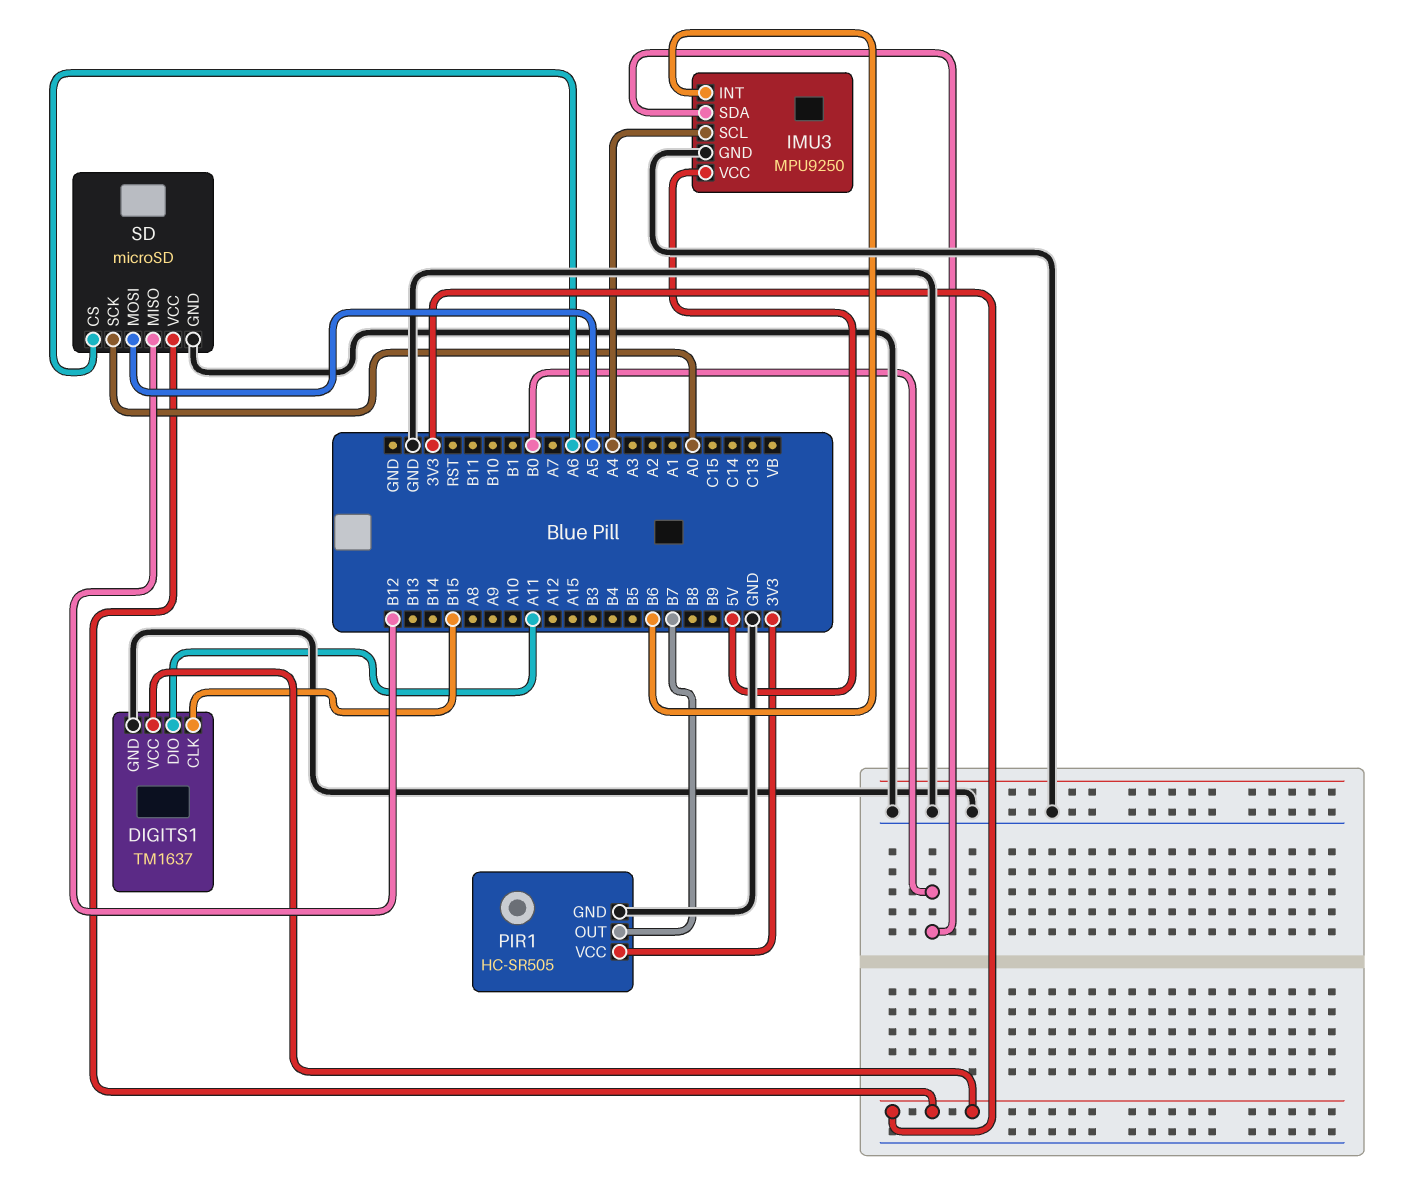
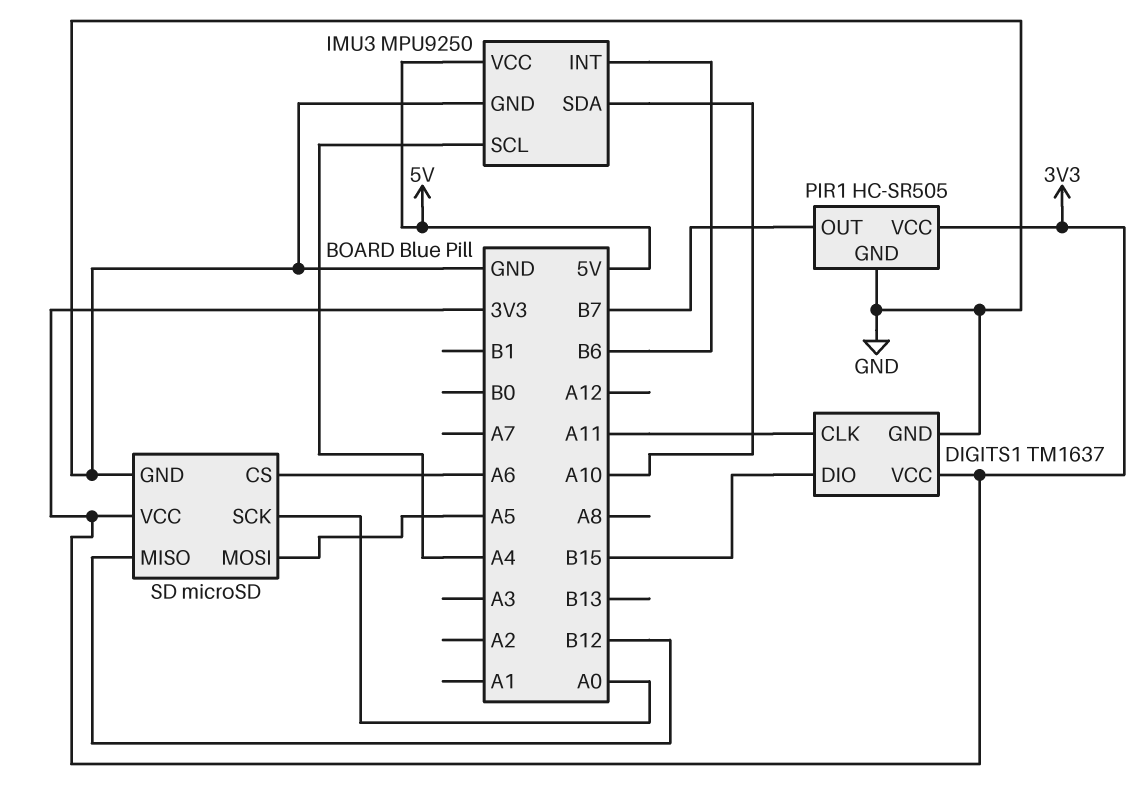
DIGITS1 pin CLK: B15 -> A11
DIGITS1 pin DIO: A11 -> B15
IMU3 pin SDA: B0 -> A10

